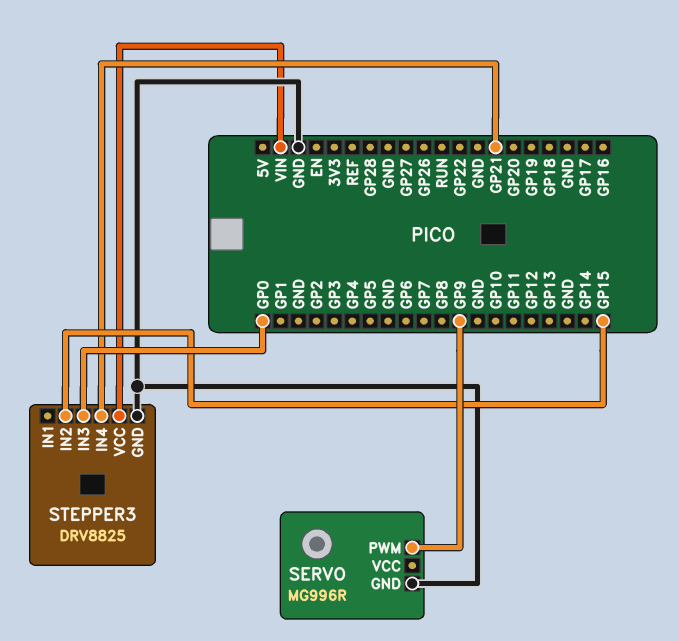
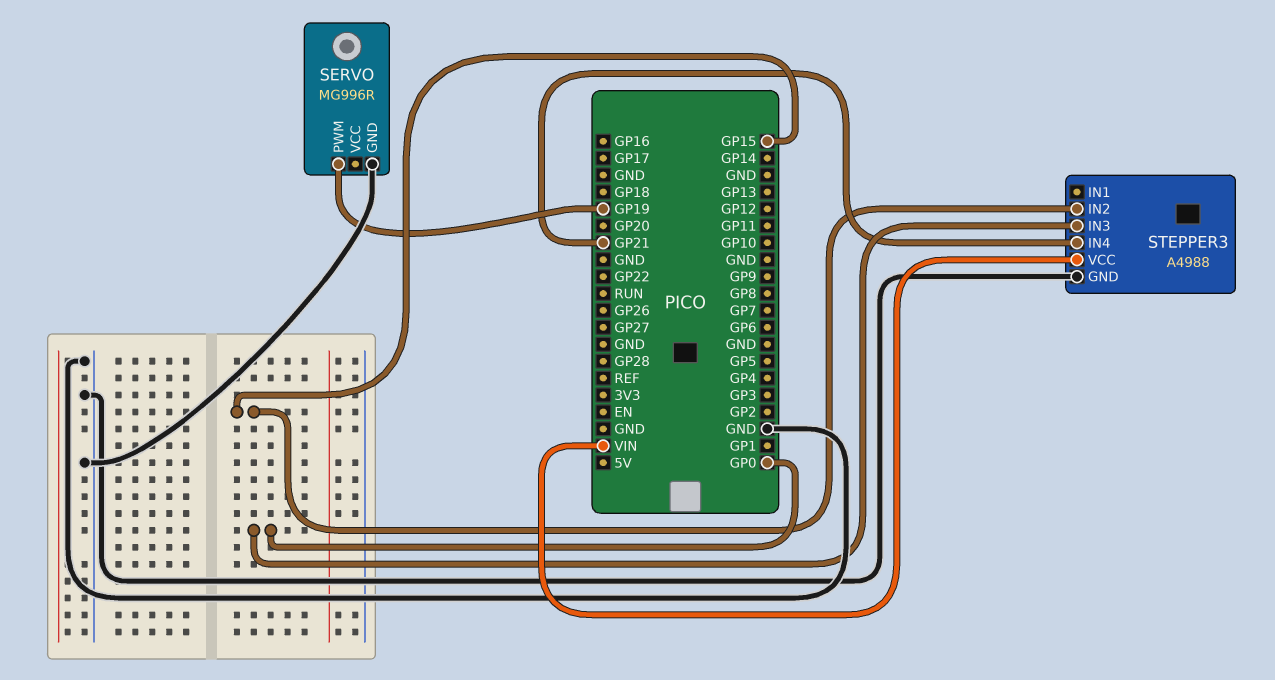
SERVO pin PWM: GP9 -> GP19
STEPPER3: DRV8825 -> A4988

